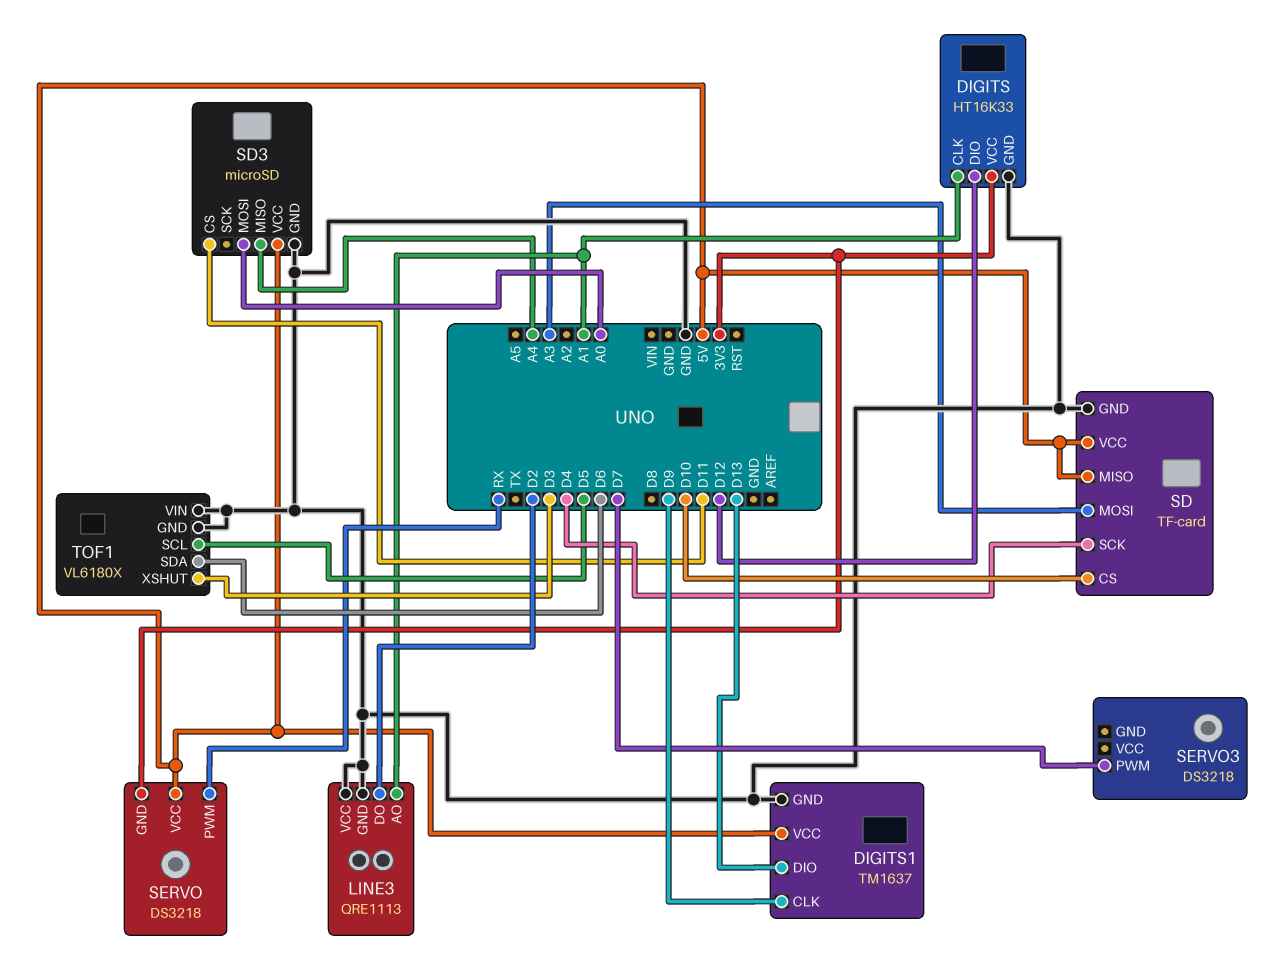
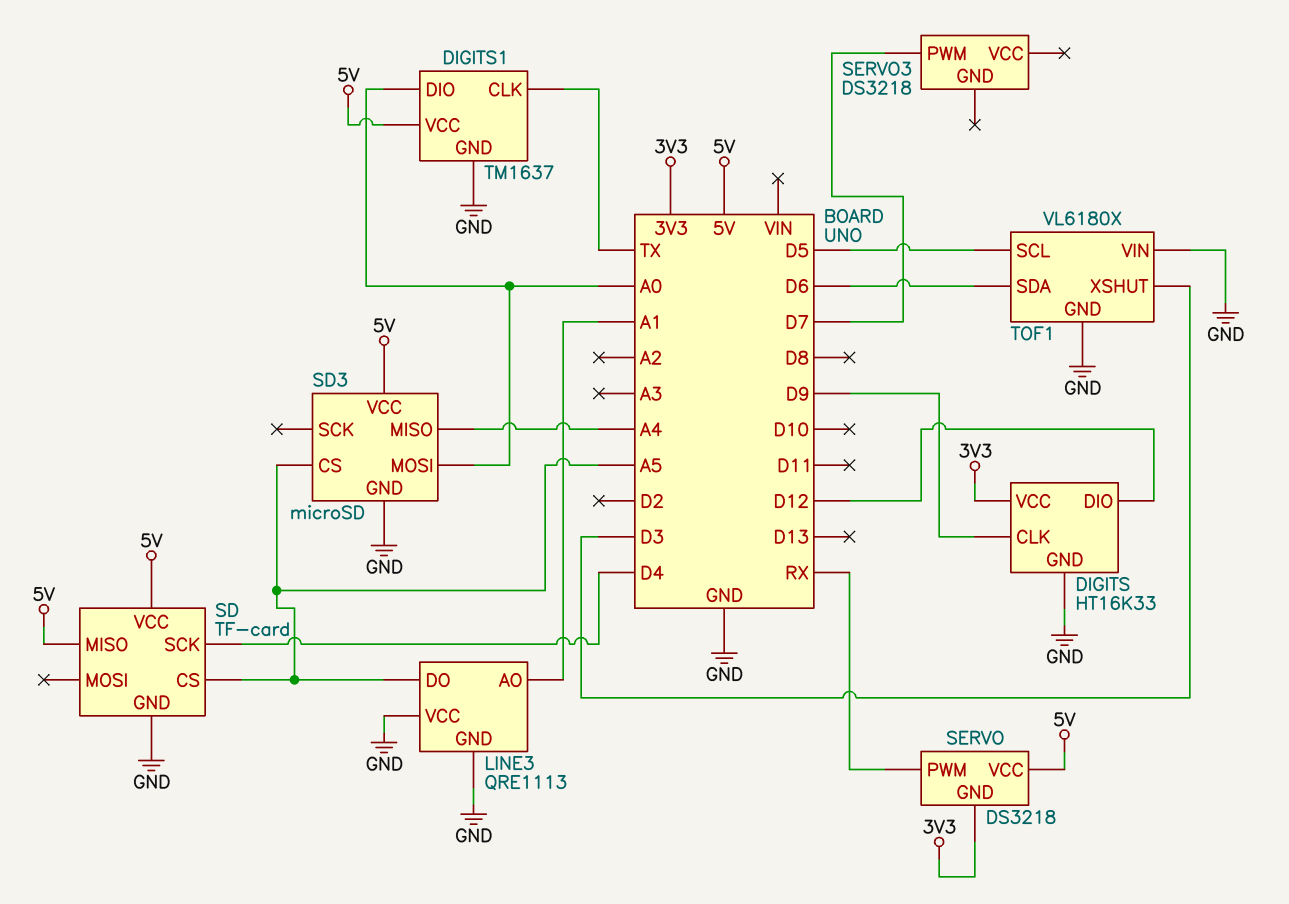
DIGITS pin CLK: A1 -> D9
DIGITS1 pin CLK: D9 -> TX
DIGITS1 pin DIO: D13 -> A0
LINE3 pin DO: D2 -> A5
SD pin CS: D10 -> A5
SD pin MOSI: A3 -> none
SD3 pin CS: D11 -> A5

